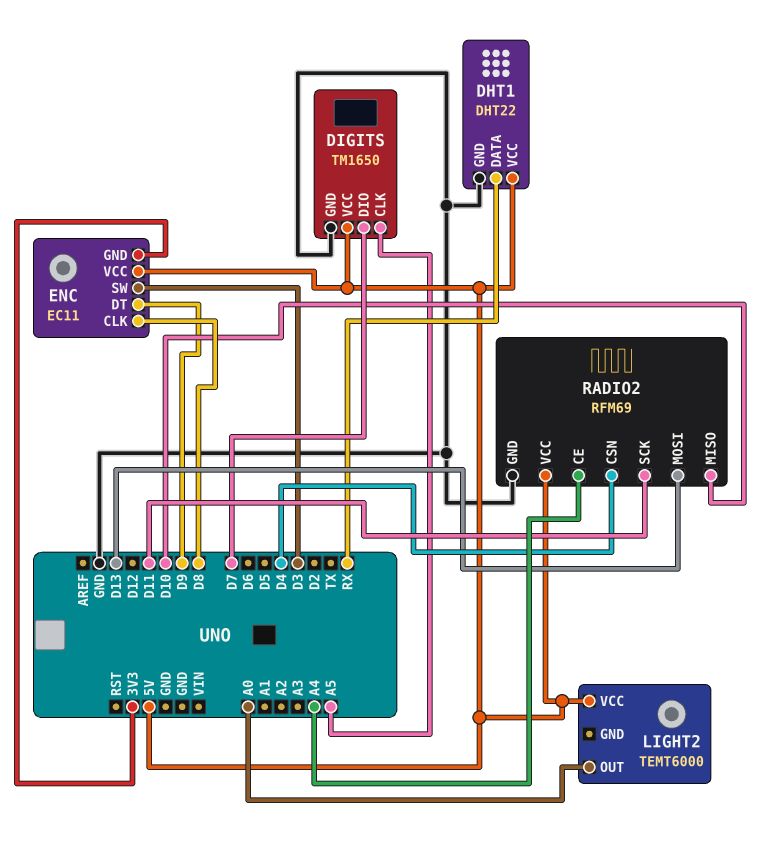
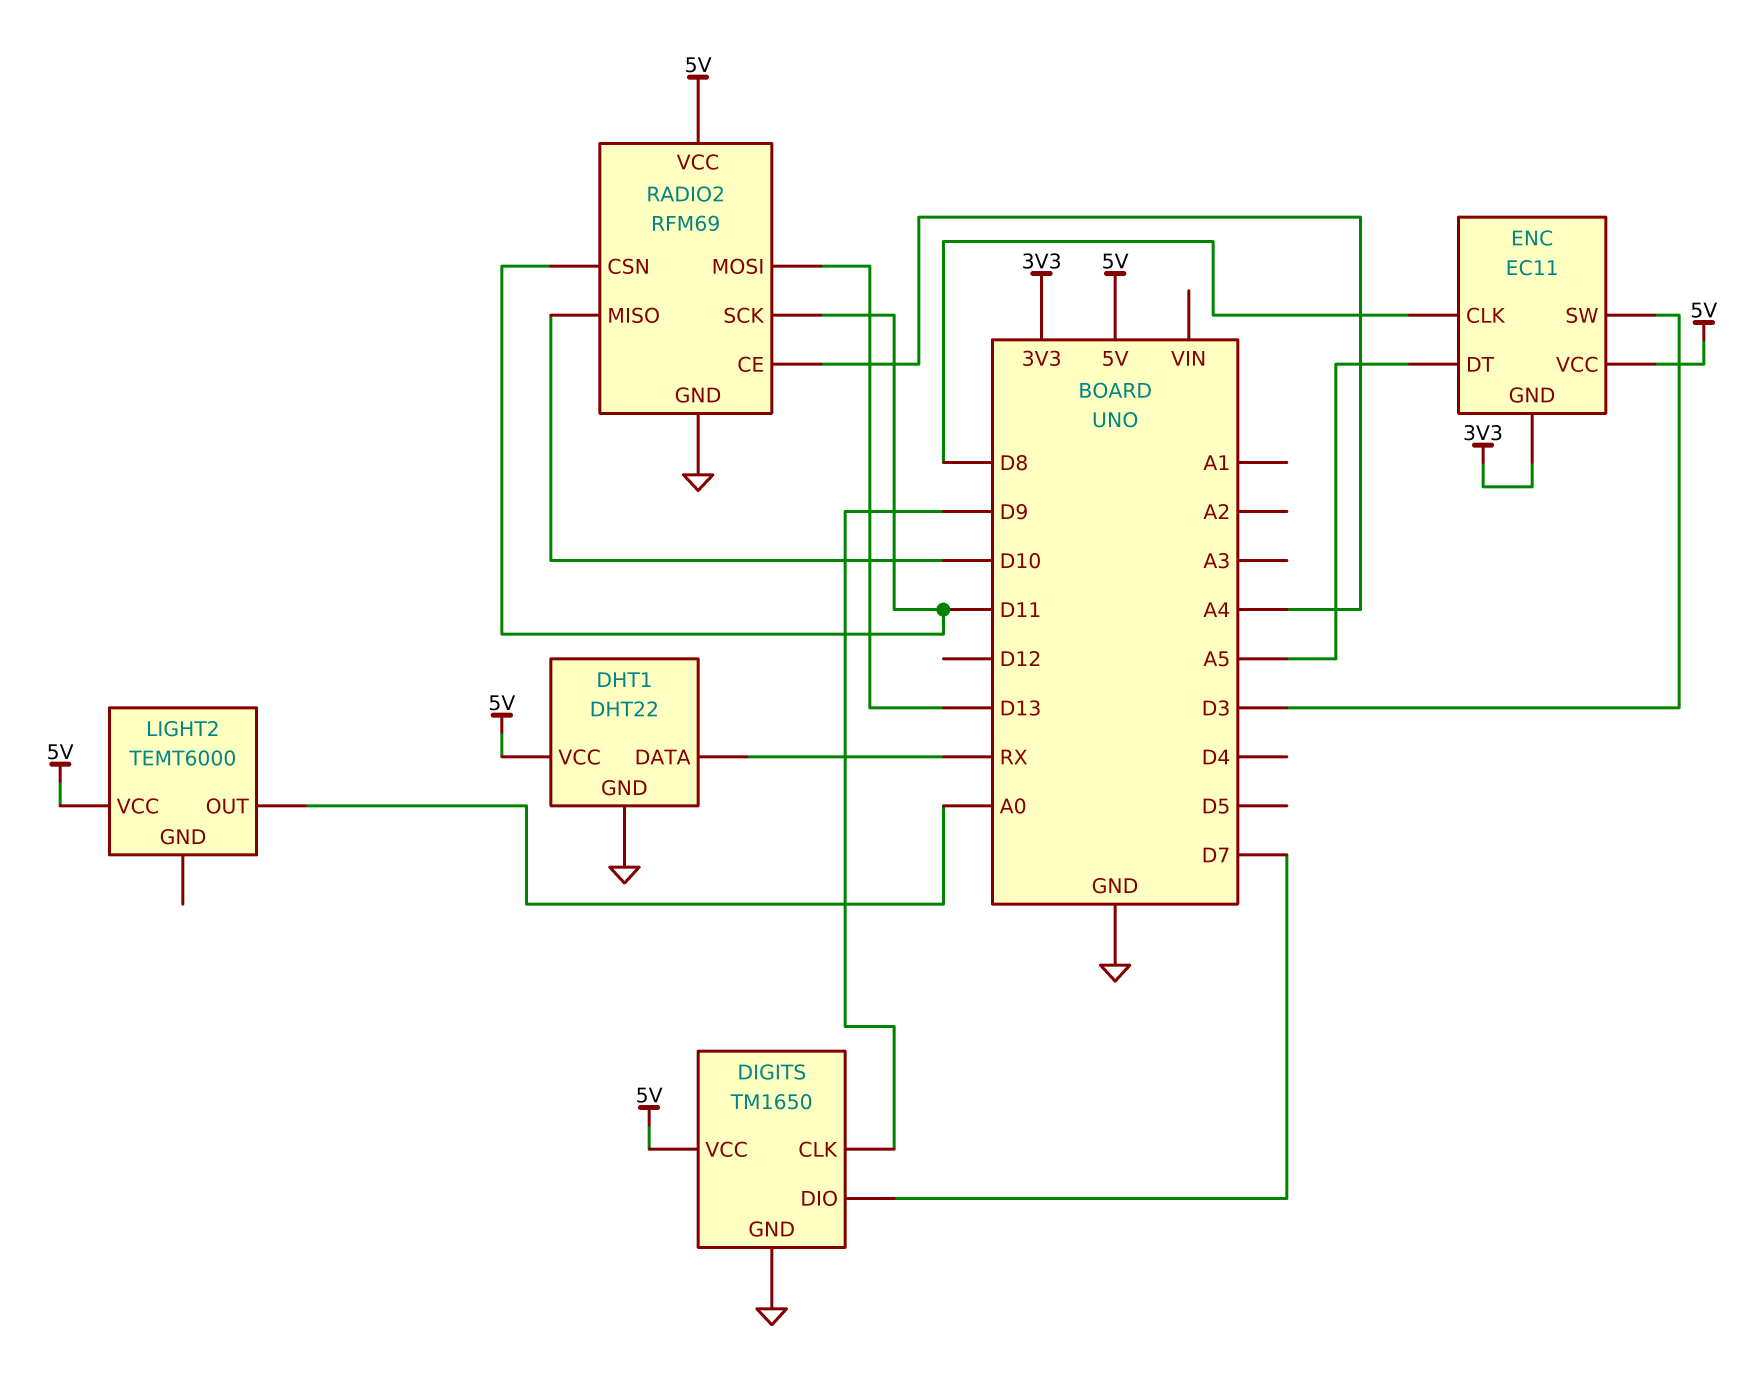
DIGITS pin CLK: A5 -> D9
ENC pin DT: D9 -> A5
RADIO2 pin CSN: D4 -> D11

